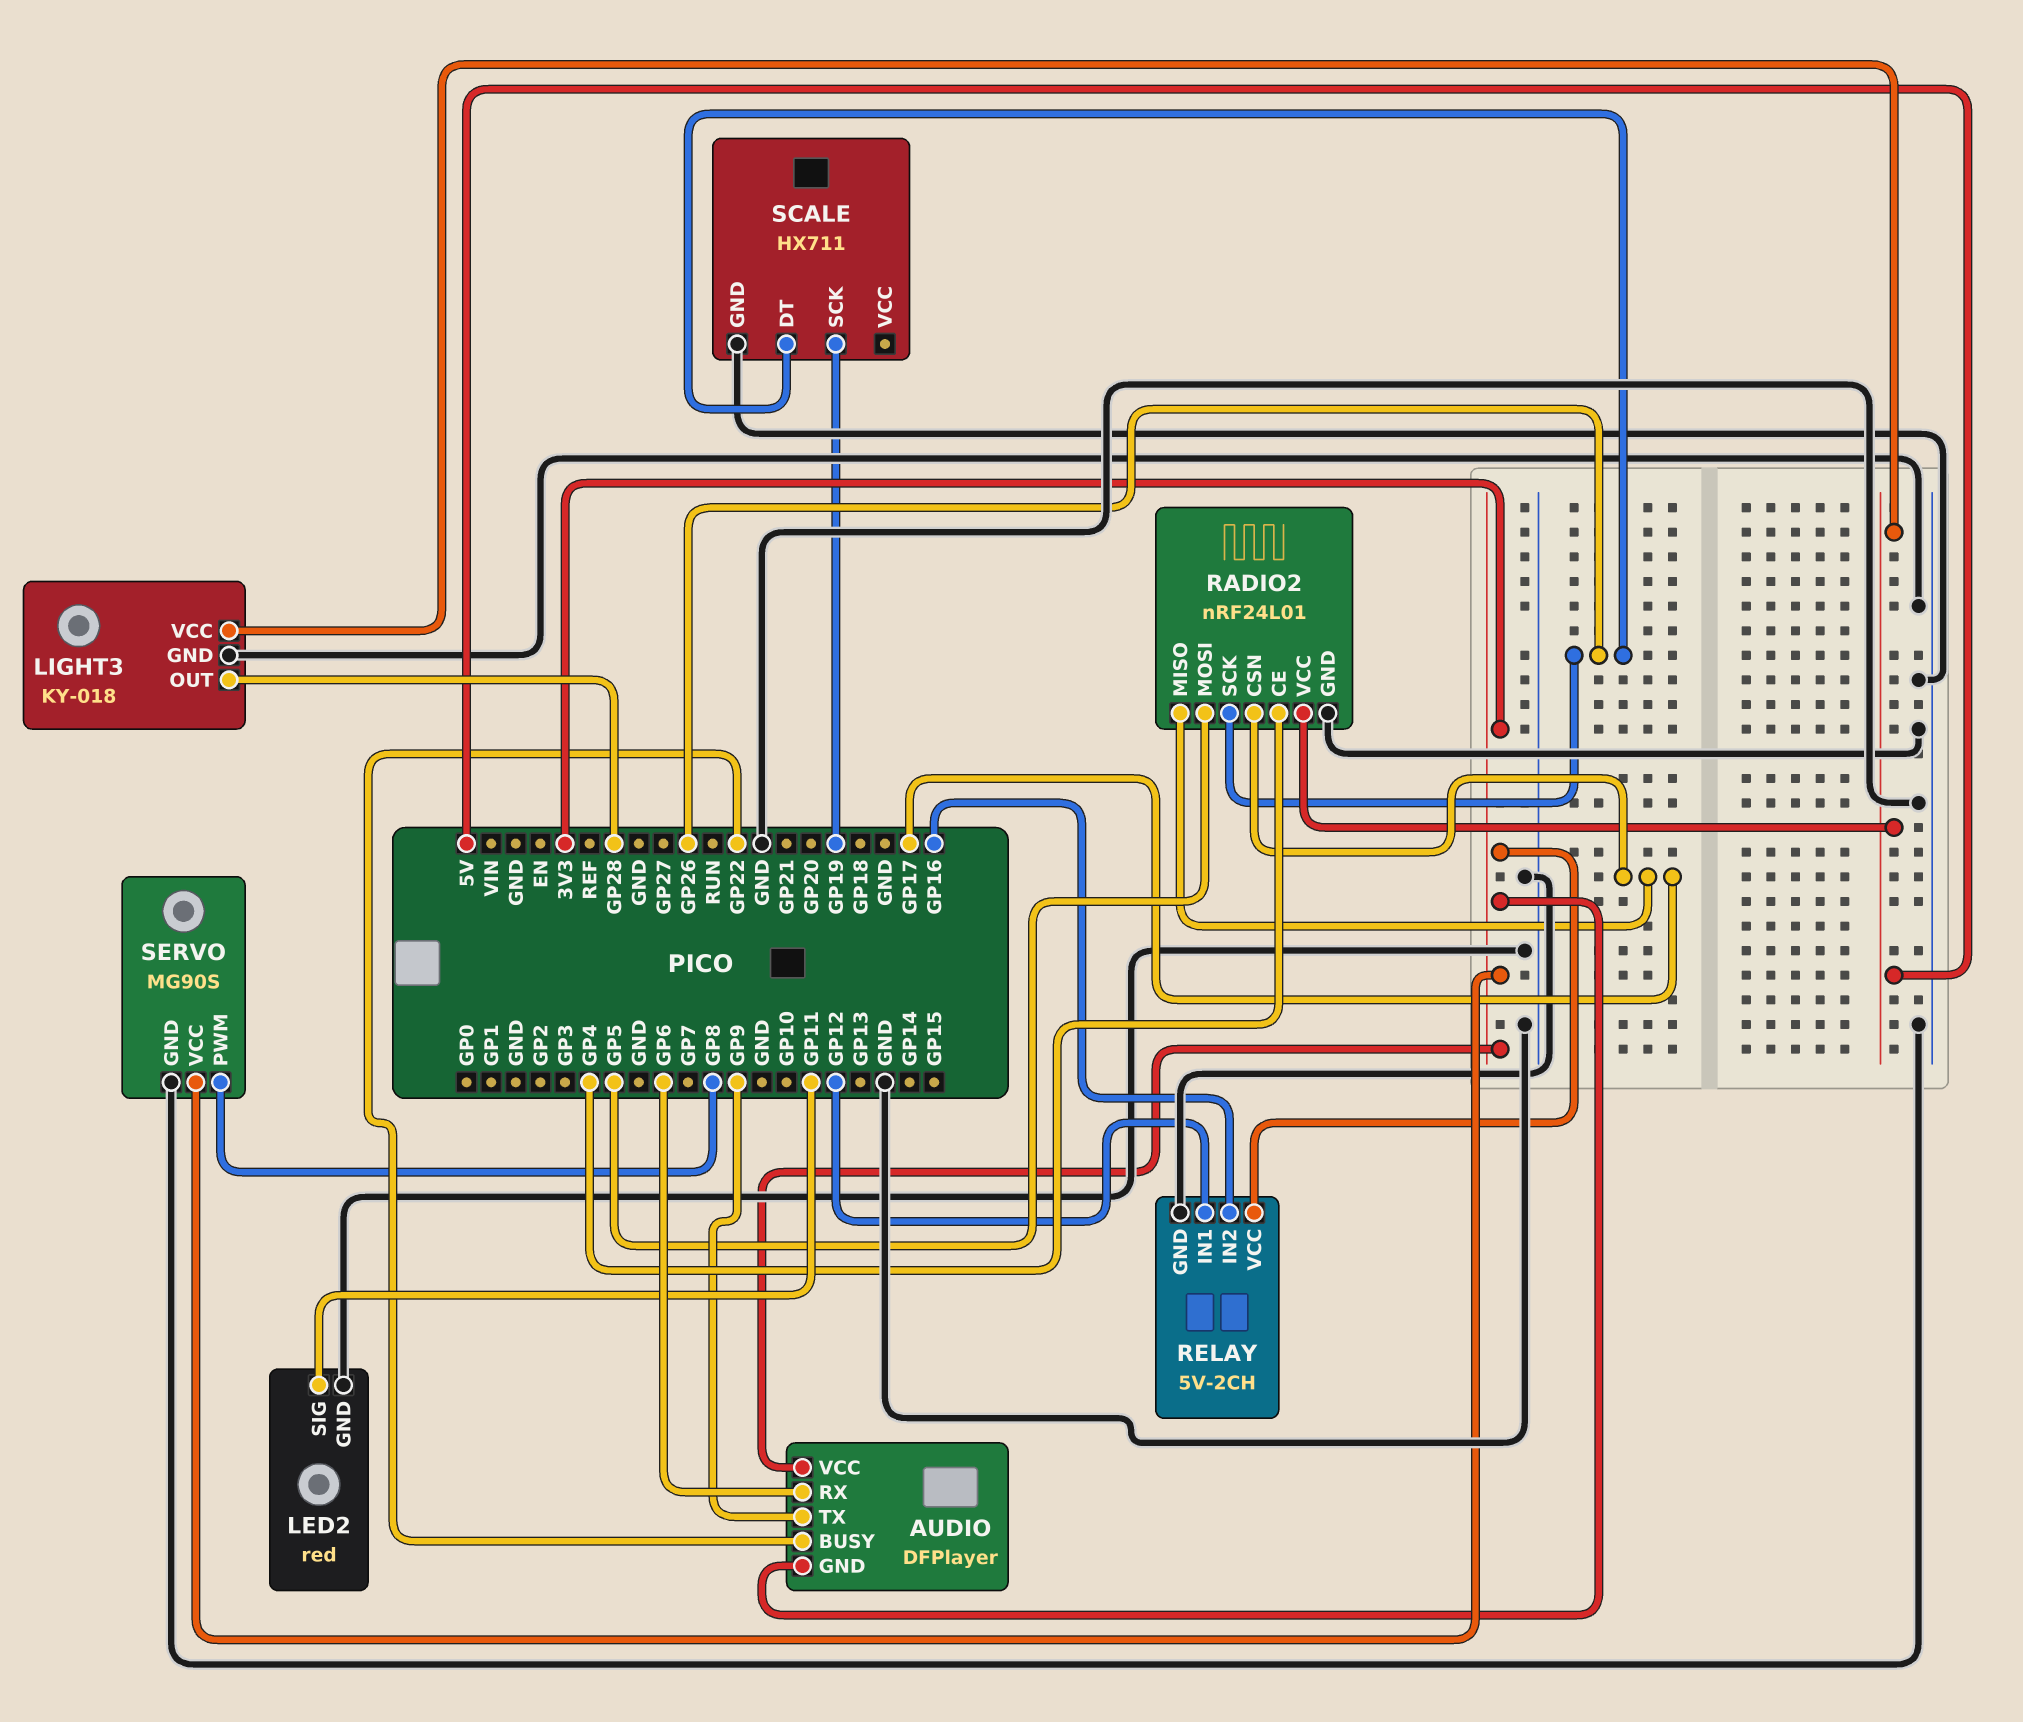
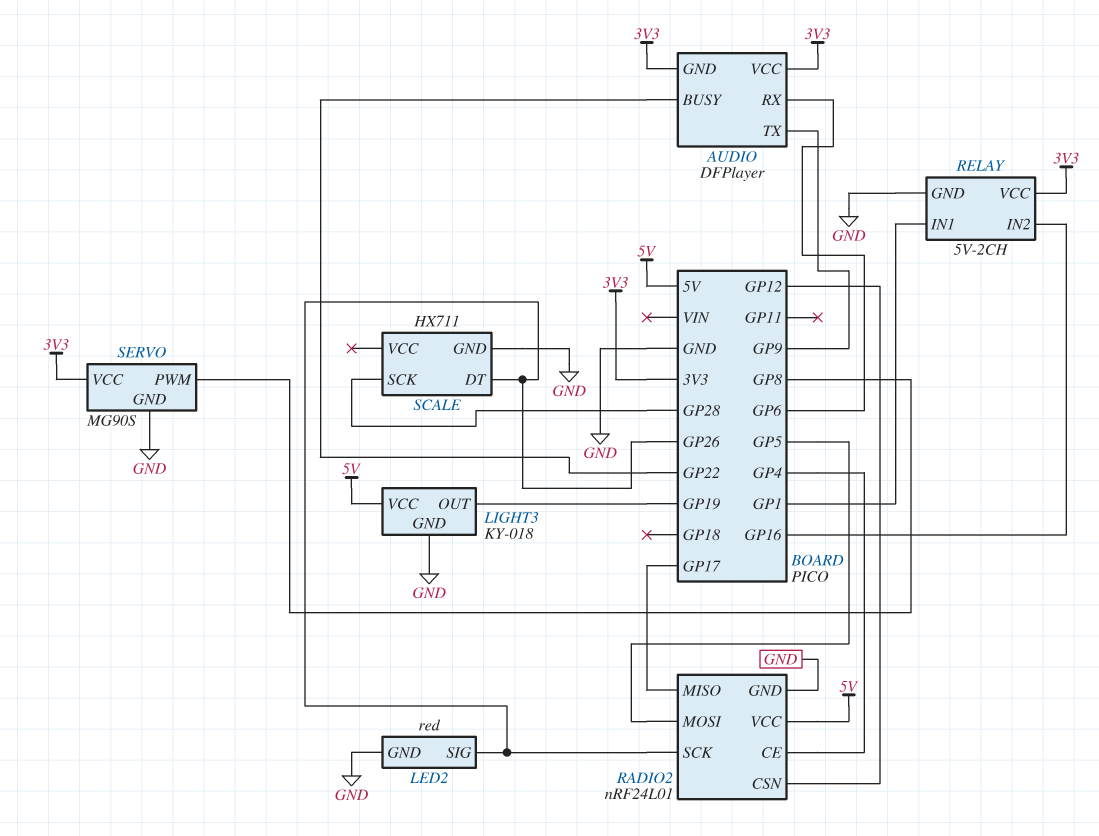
LED2 pin SIG: GP11 -> GP26
LIGHT3 pin OUT: GP28 -> GP19
RADIO2 pin CSN: GP17 -> GP12
RELAY pin IN1: GP12 -> GP1
SCALE pin SCK: GP19 -> GP28

